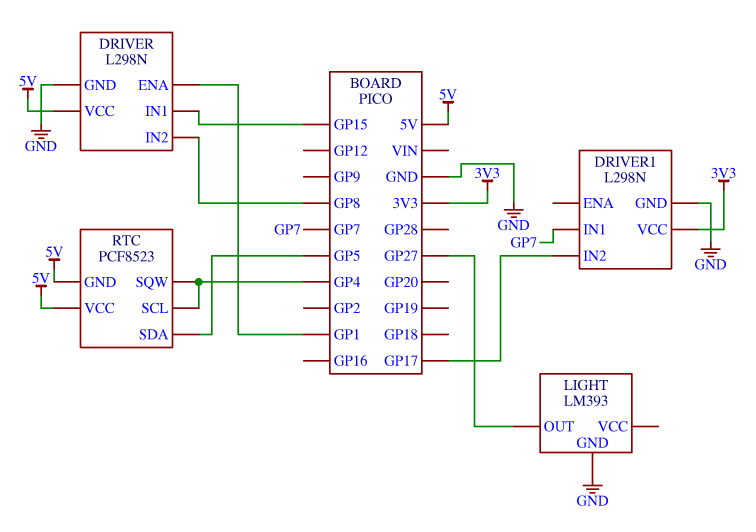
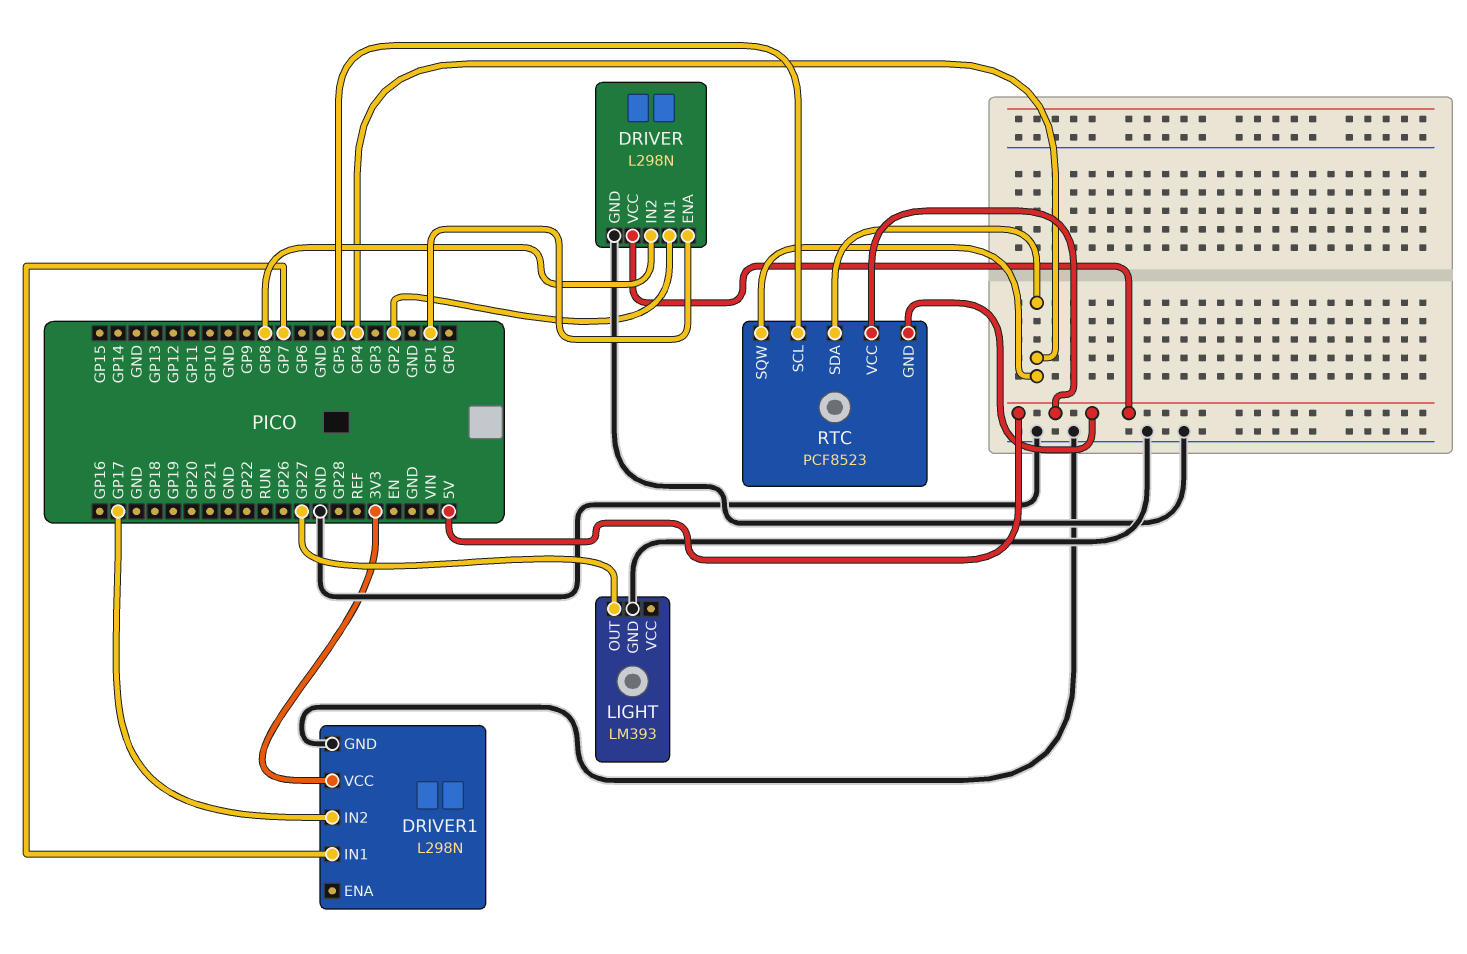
DRIVER pin IN1: GP15 -> GP2
RTC pin SCL: GP4 -> GP5
RTC pin SDA: GP5 -> GP4

